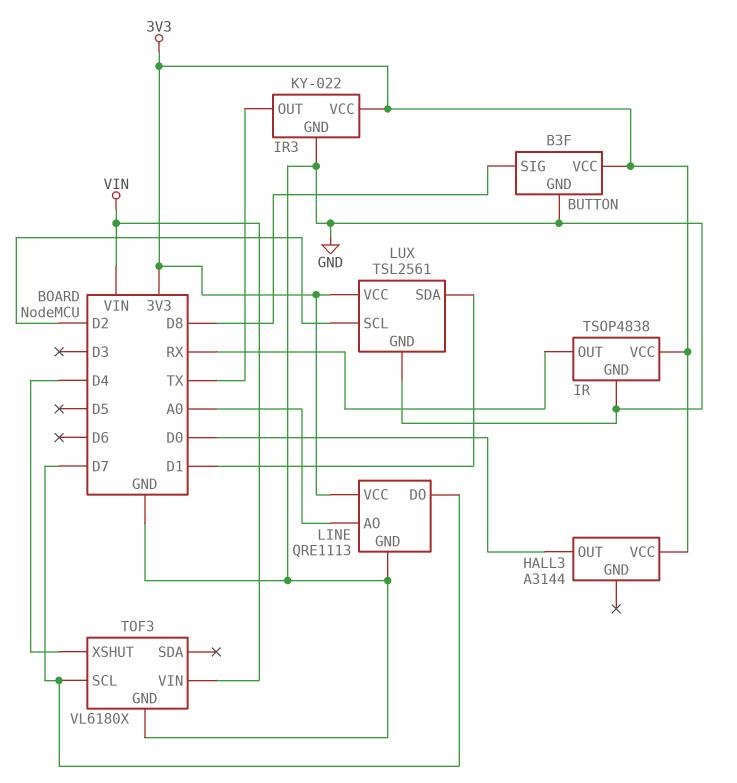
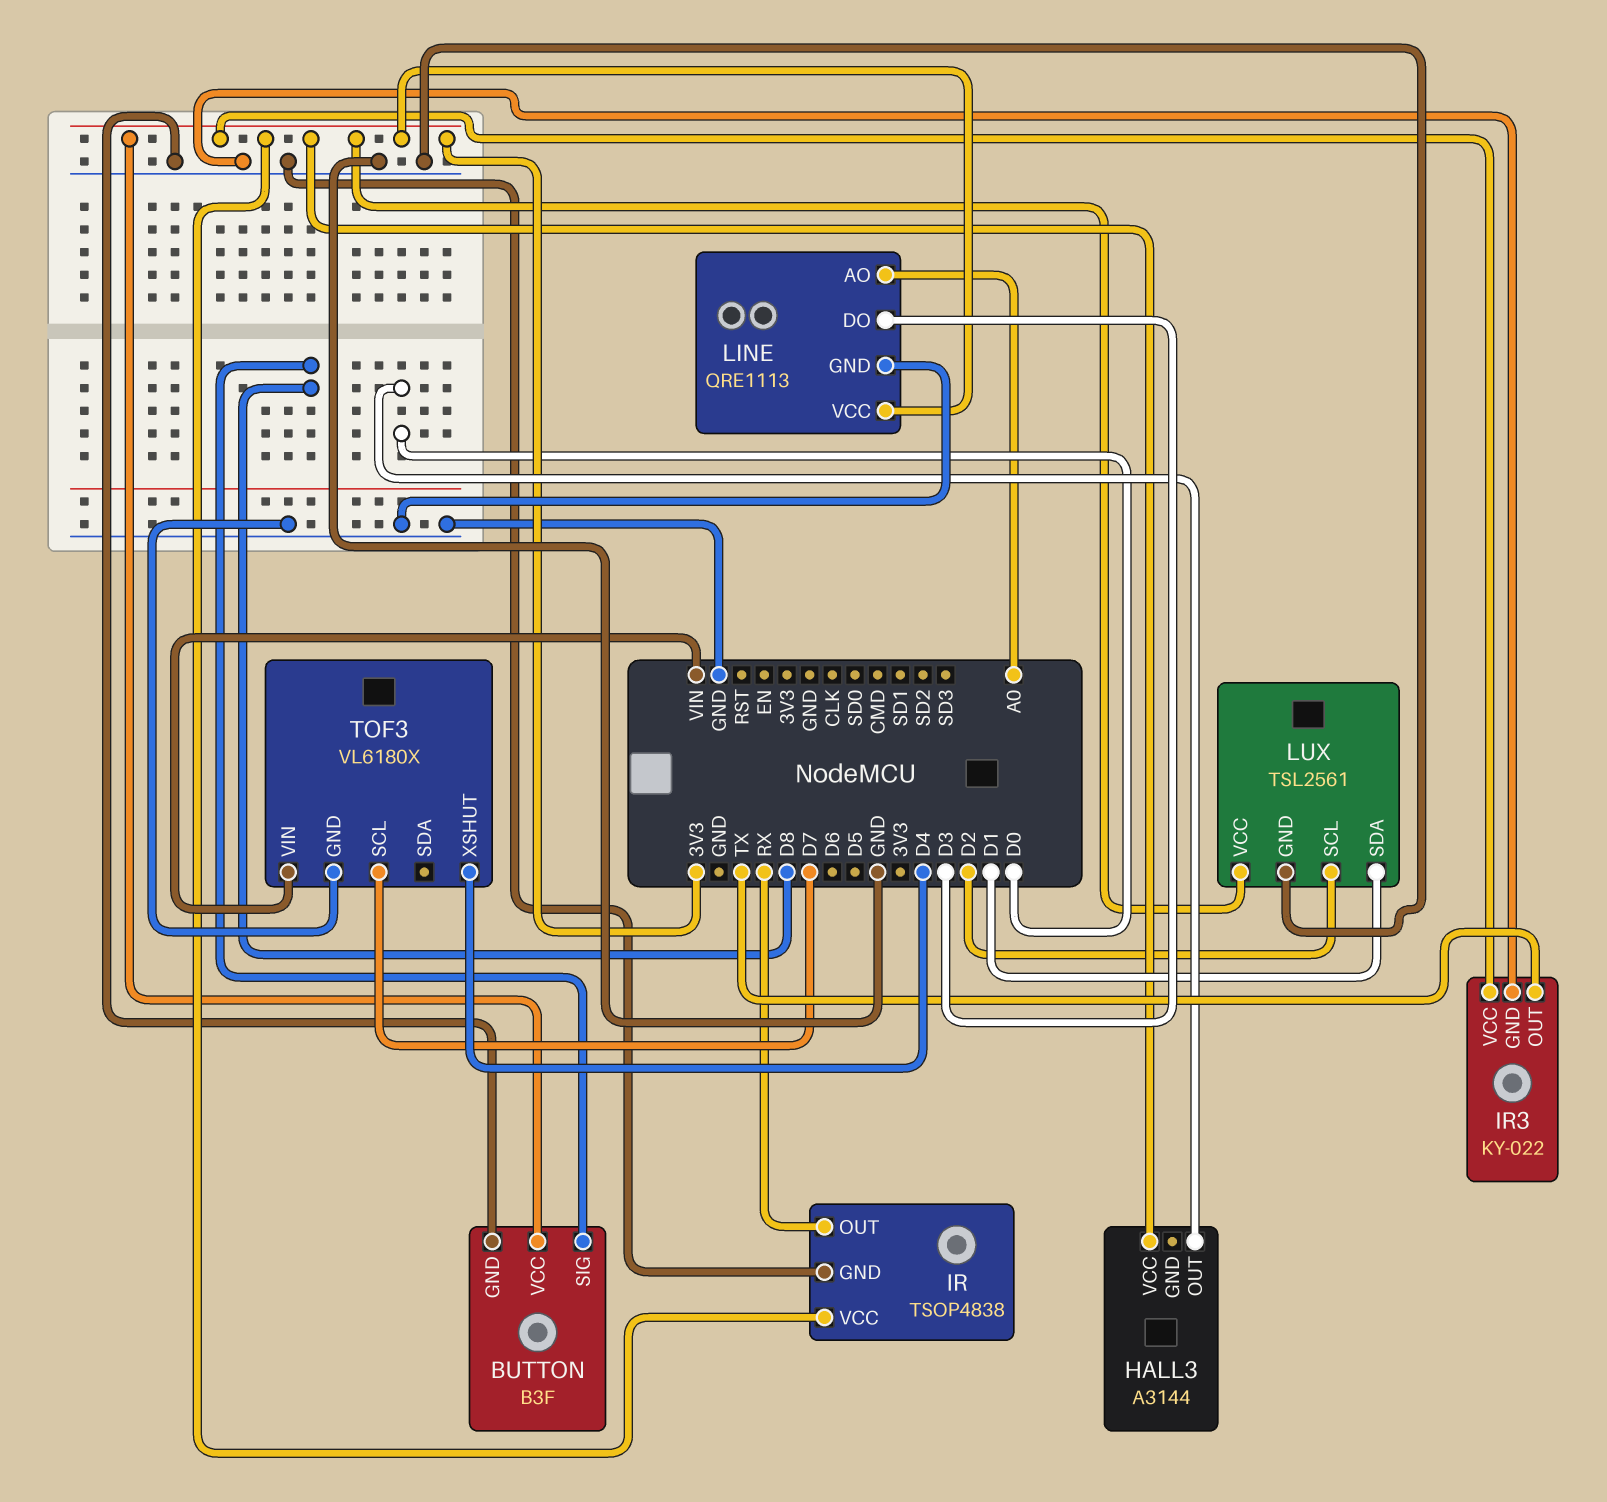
LINE pin DO: D7 -> D3

